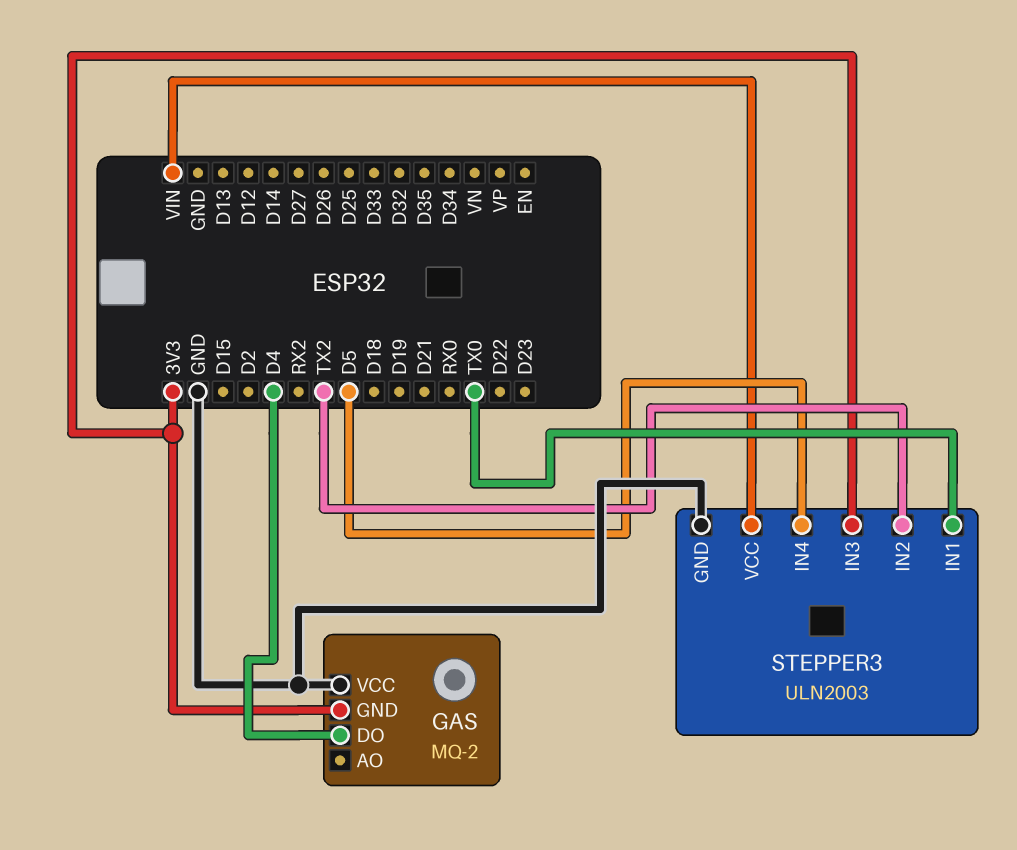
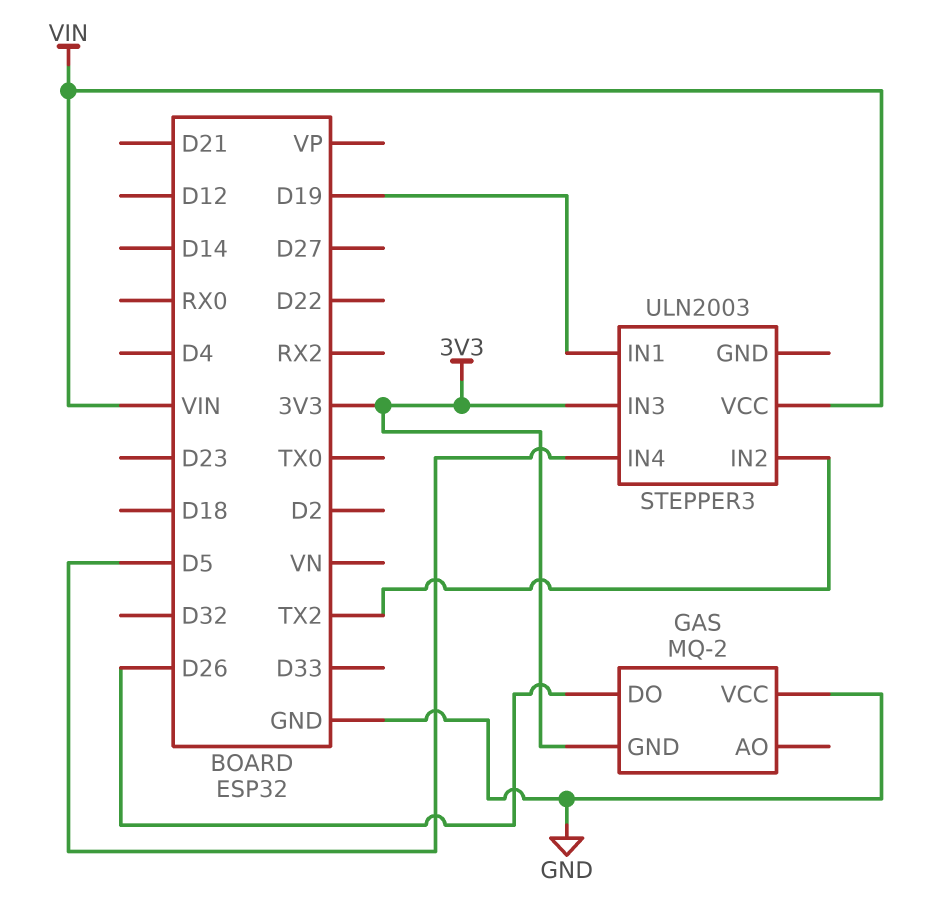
GAS pin DO: D4 -> D26
STEPPER3 pin GND: GND -> none
STEPPER3 pin IN1: TX0 -> D19

